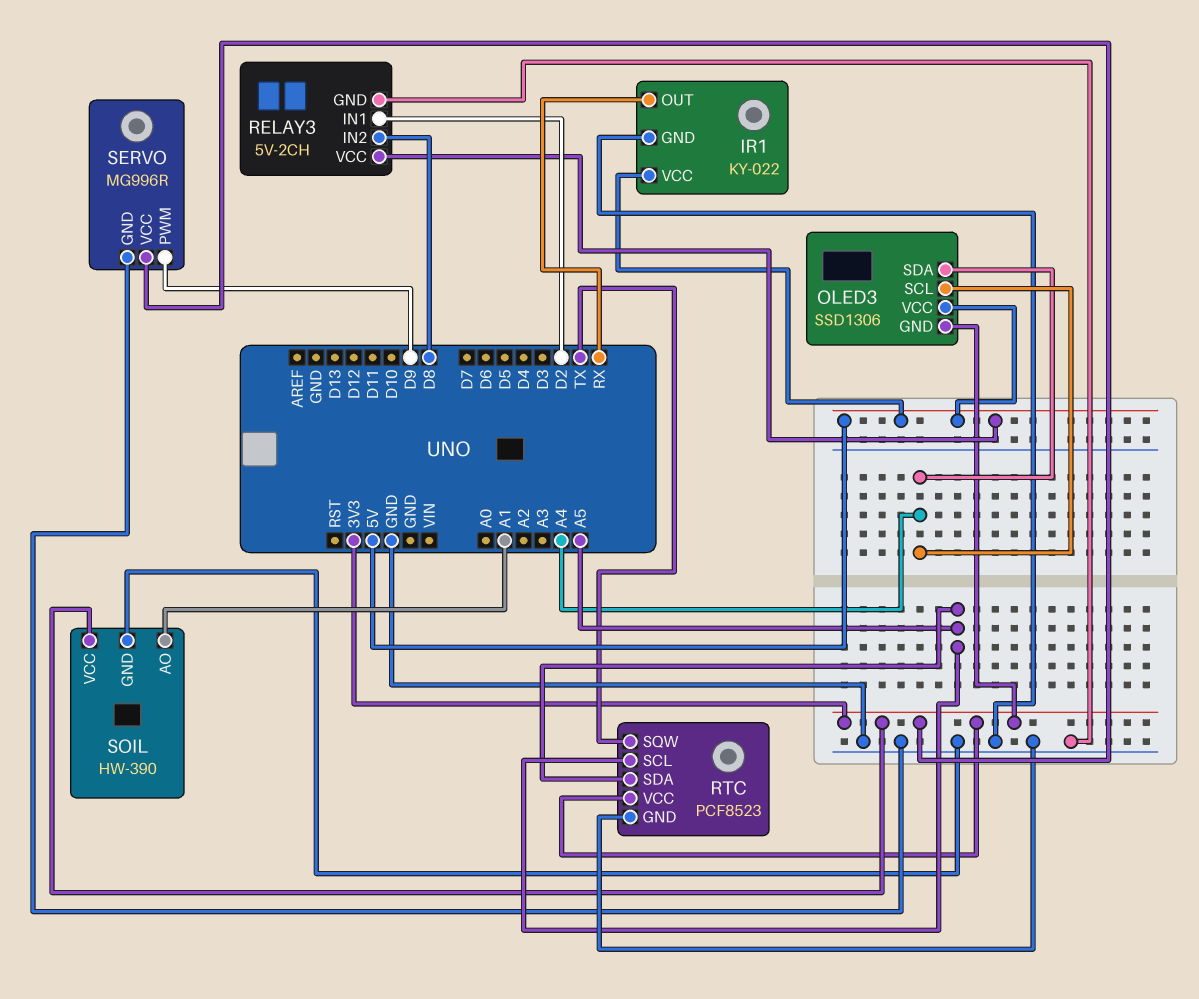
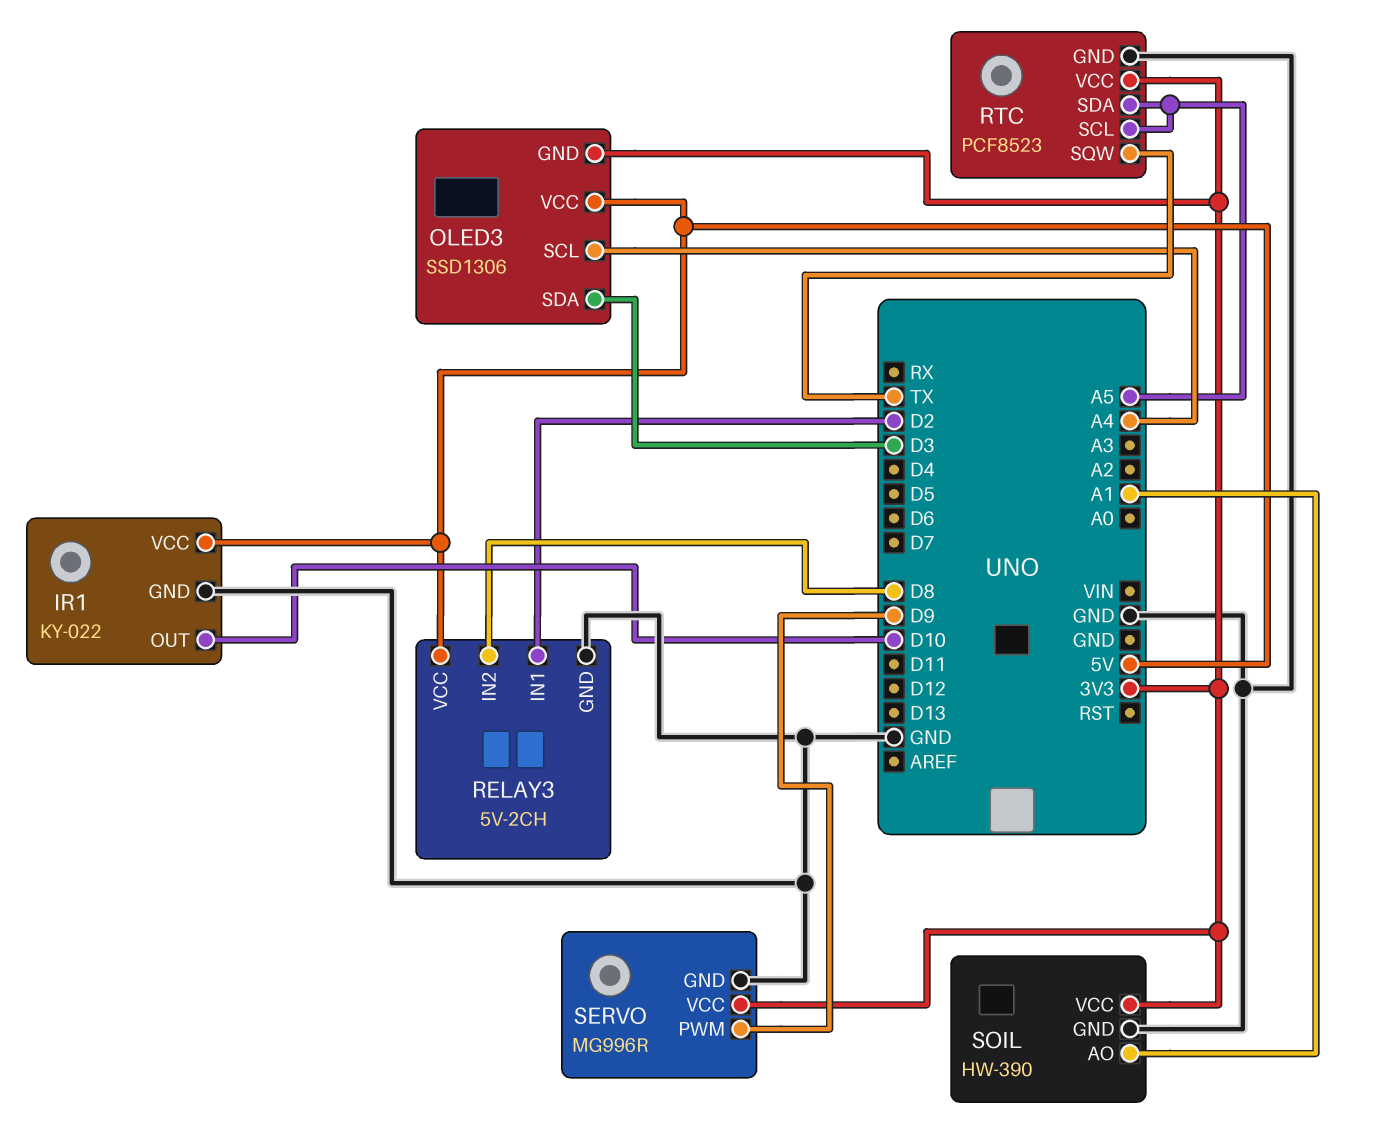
IR1 pin OUT: RX -> D10
OLED3 pin SDA: A4 -> D3

